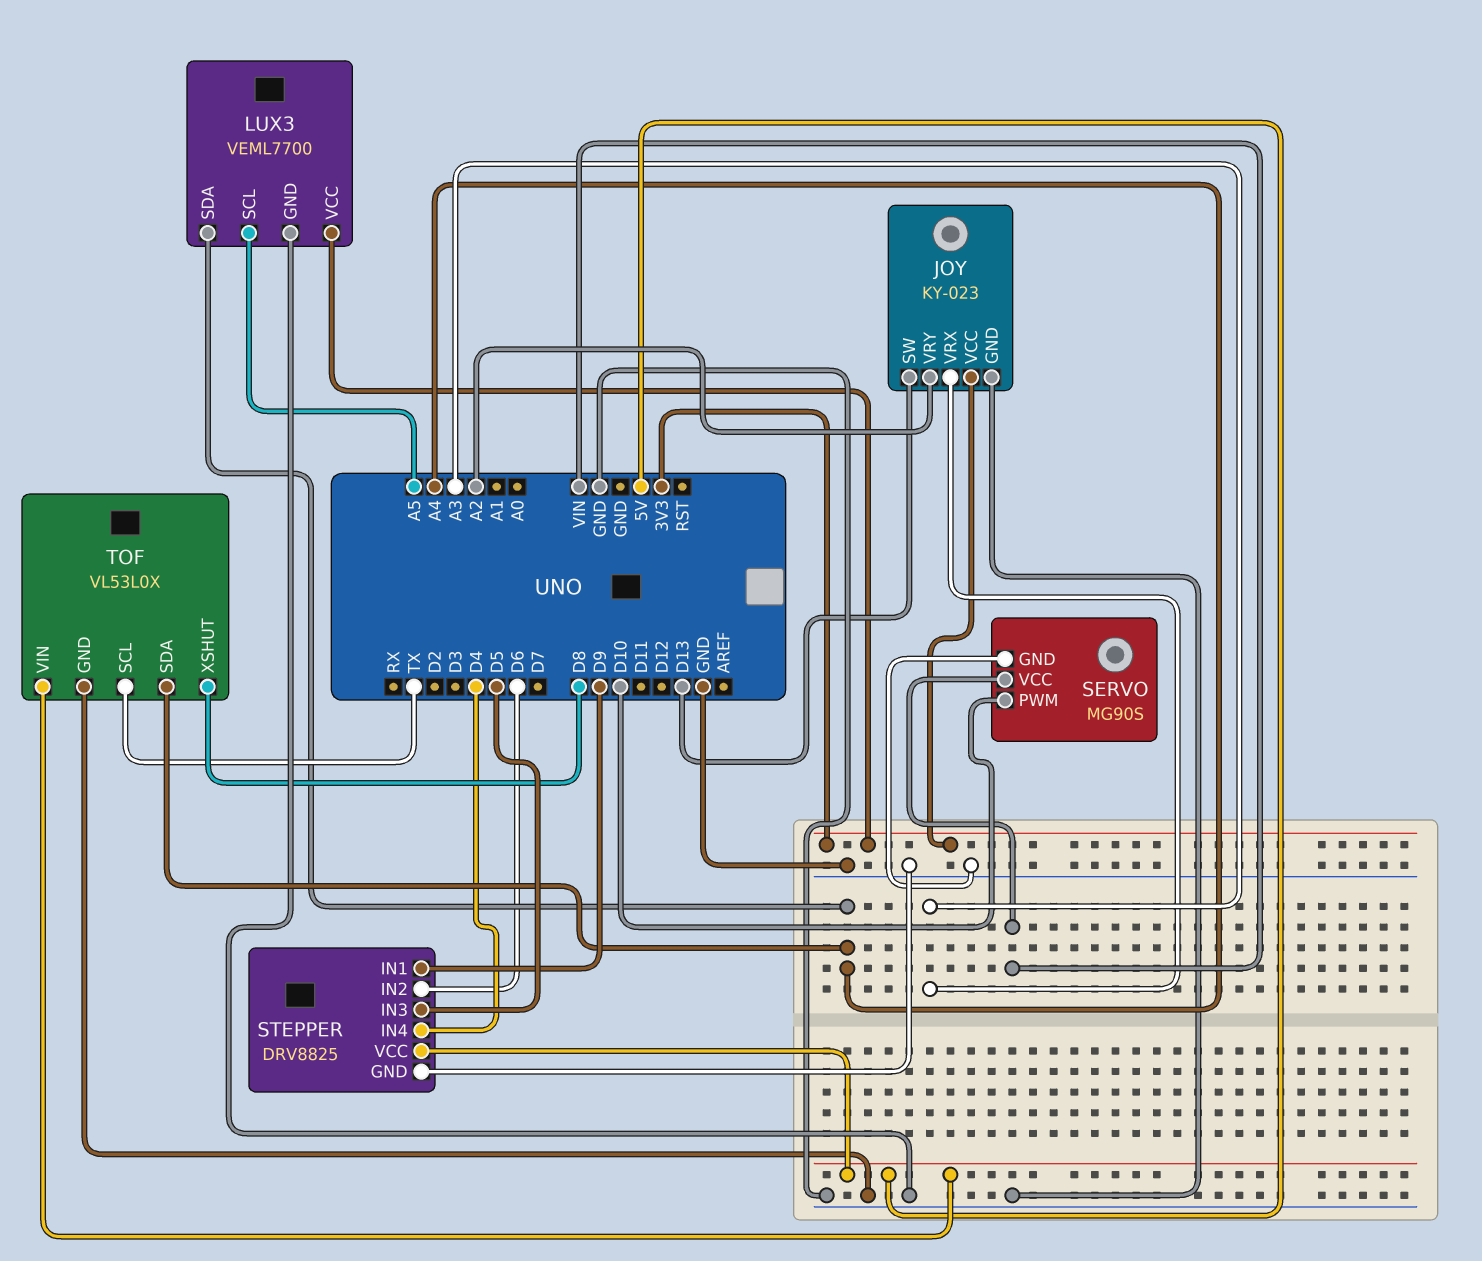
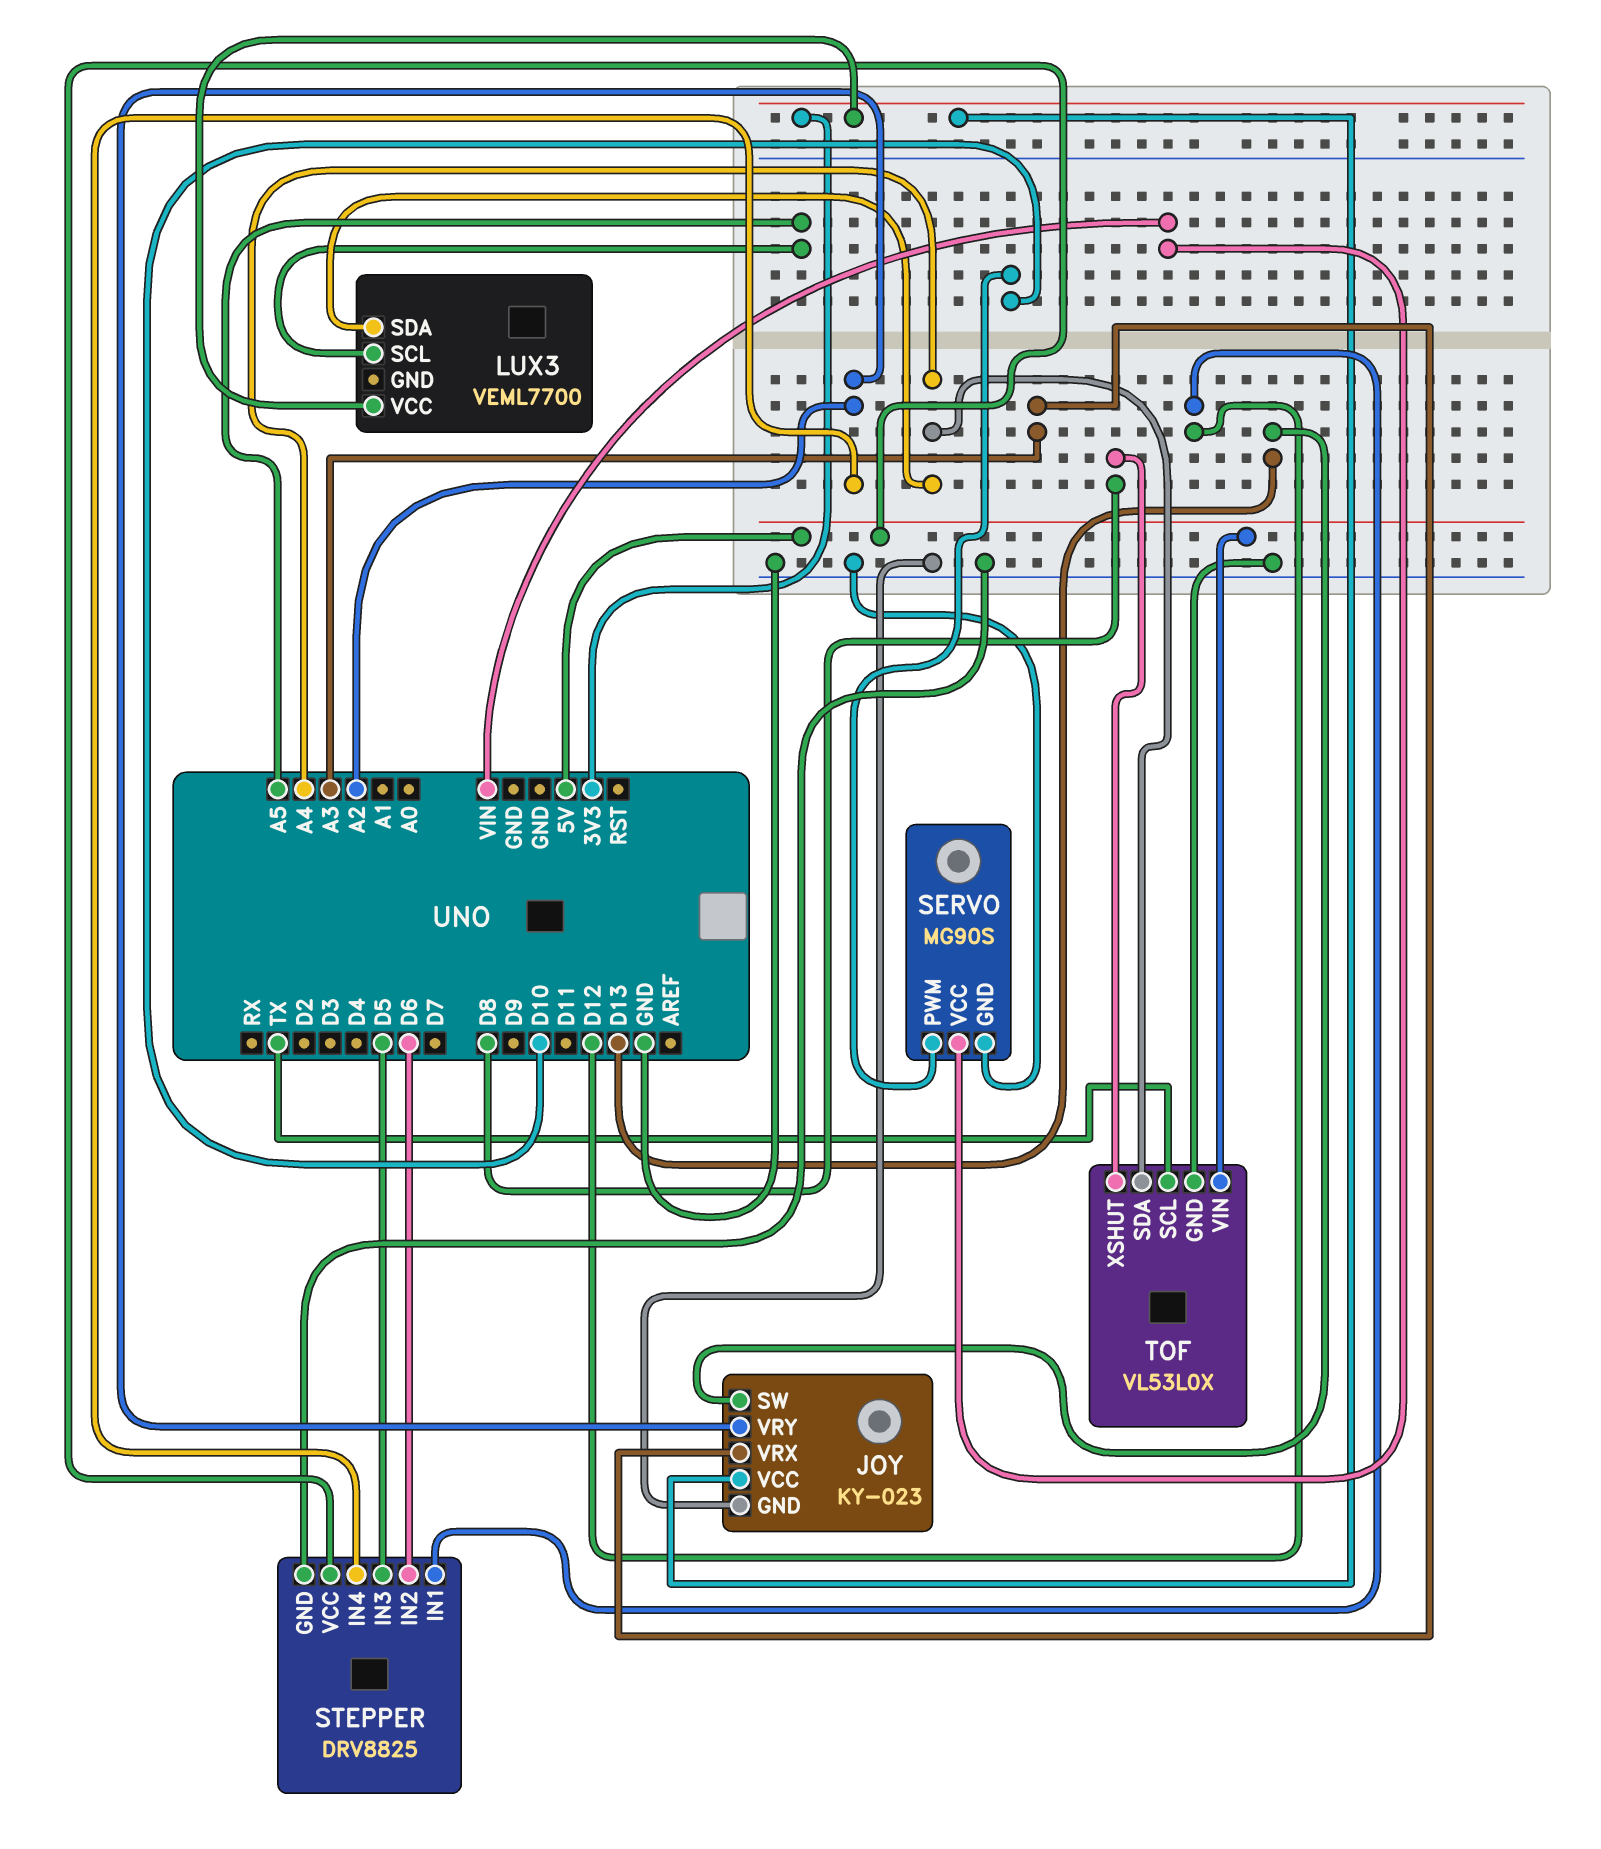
LUX3 pin GND: GND -> none
STEPPER pin IN1: D9 -> D12
STEPPER pin IN4: D4 -> A2

